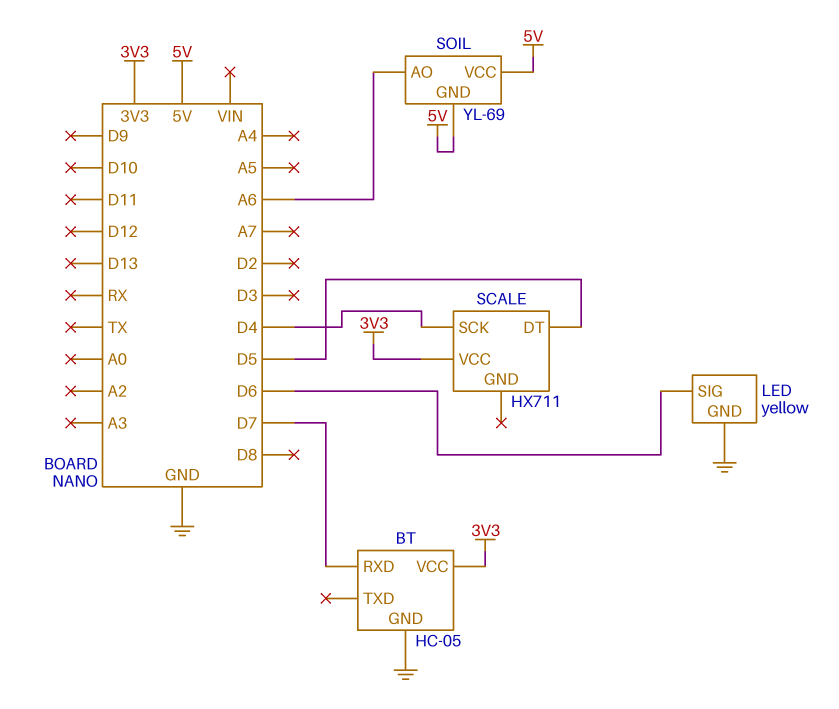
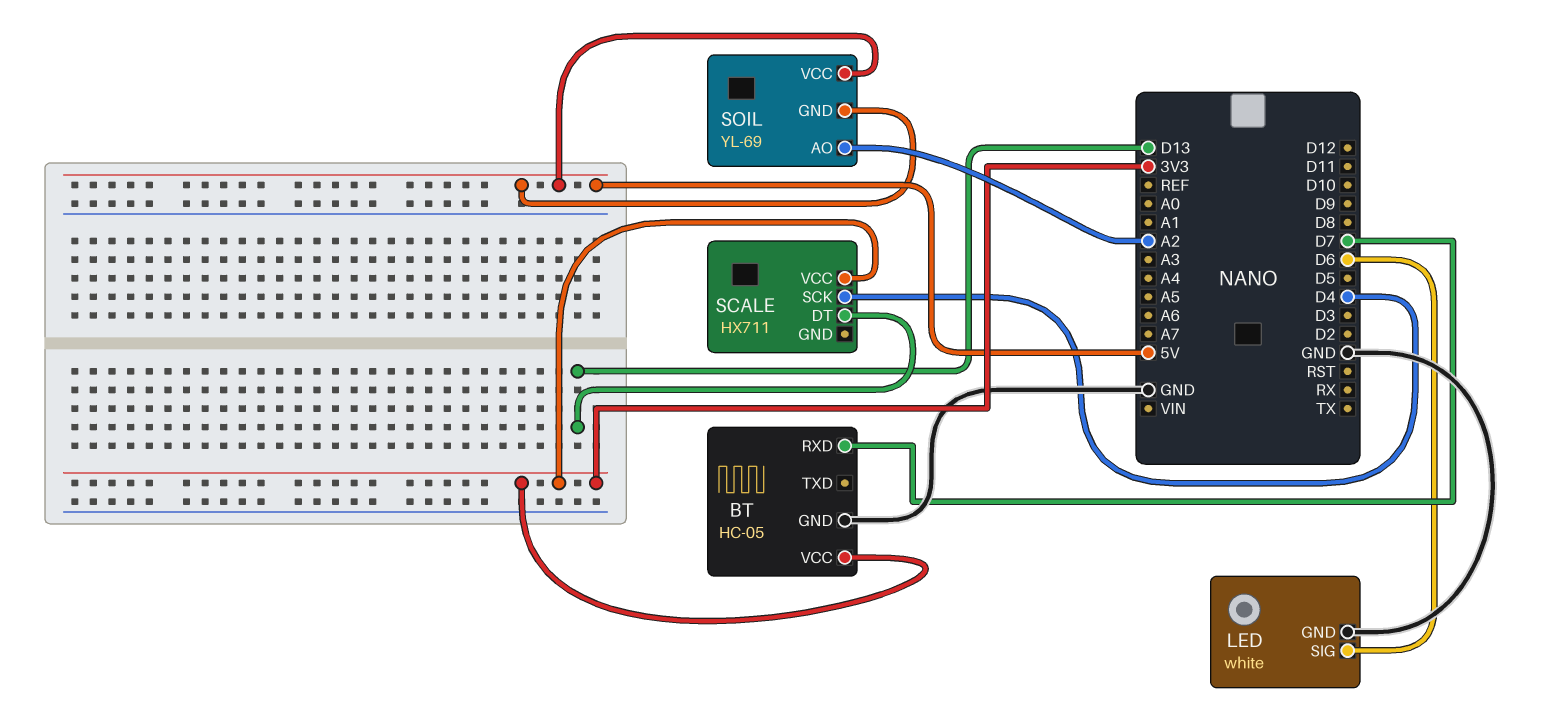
LED: yellow -> white
SCALE pin DT: D5 -> D13
SOIL pin AO: A6 -> A2

